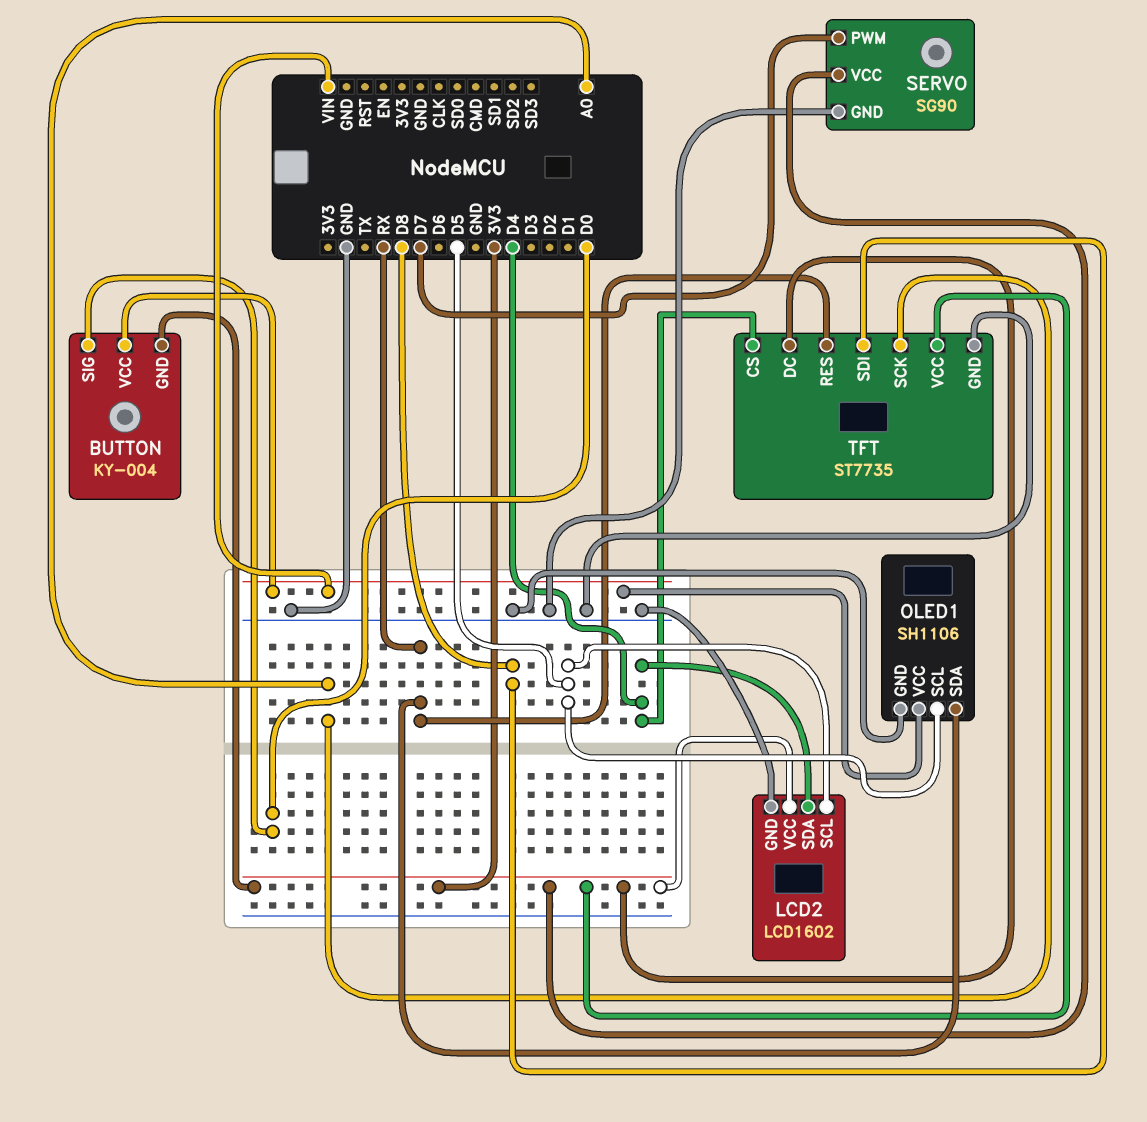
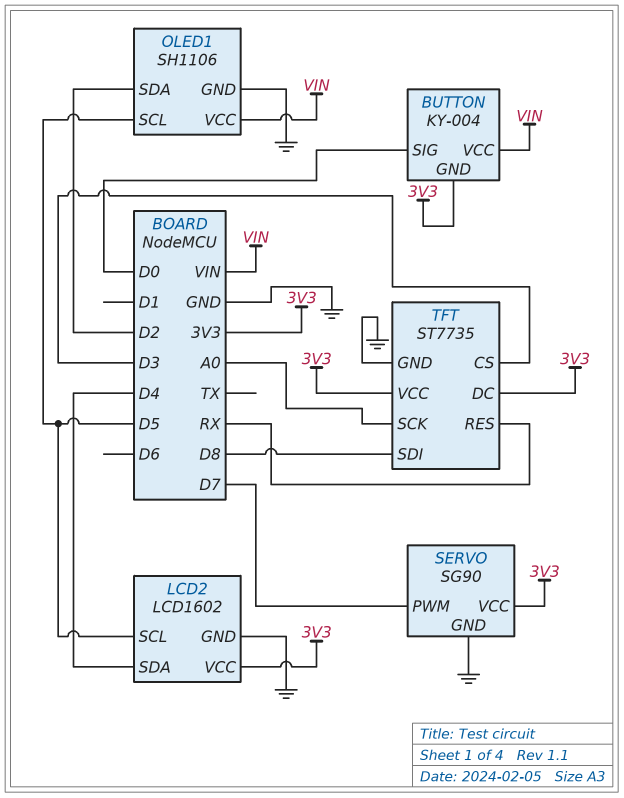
OLED1 pin SDA: RX -> D2
TFT pin CS: D4 -> D3

